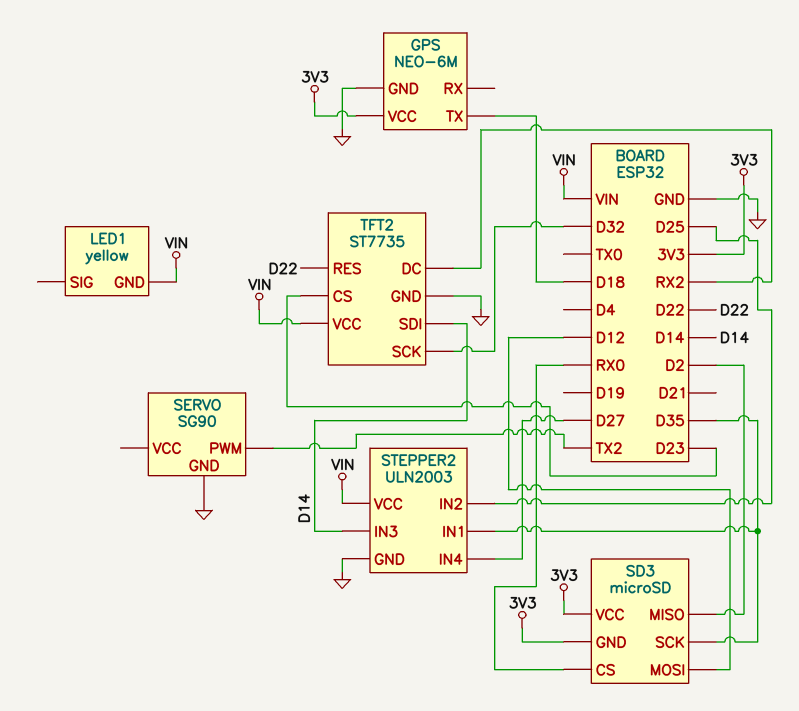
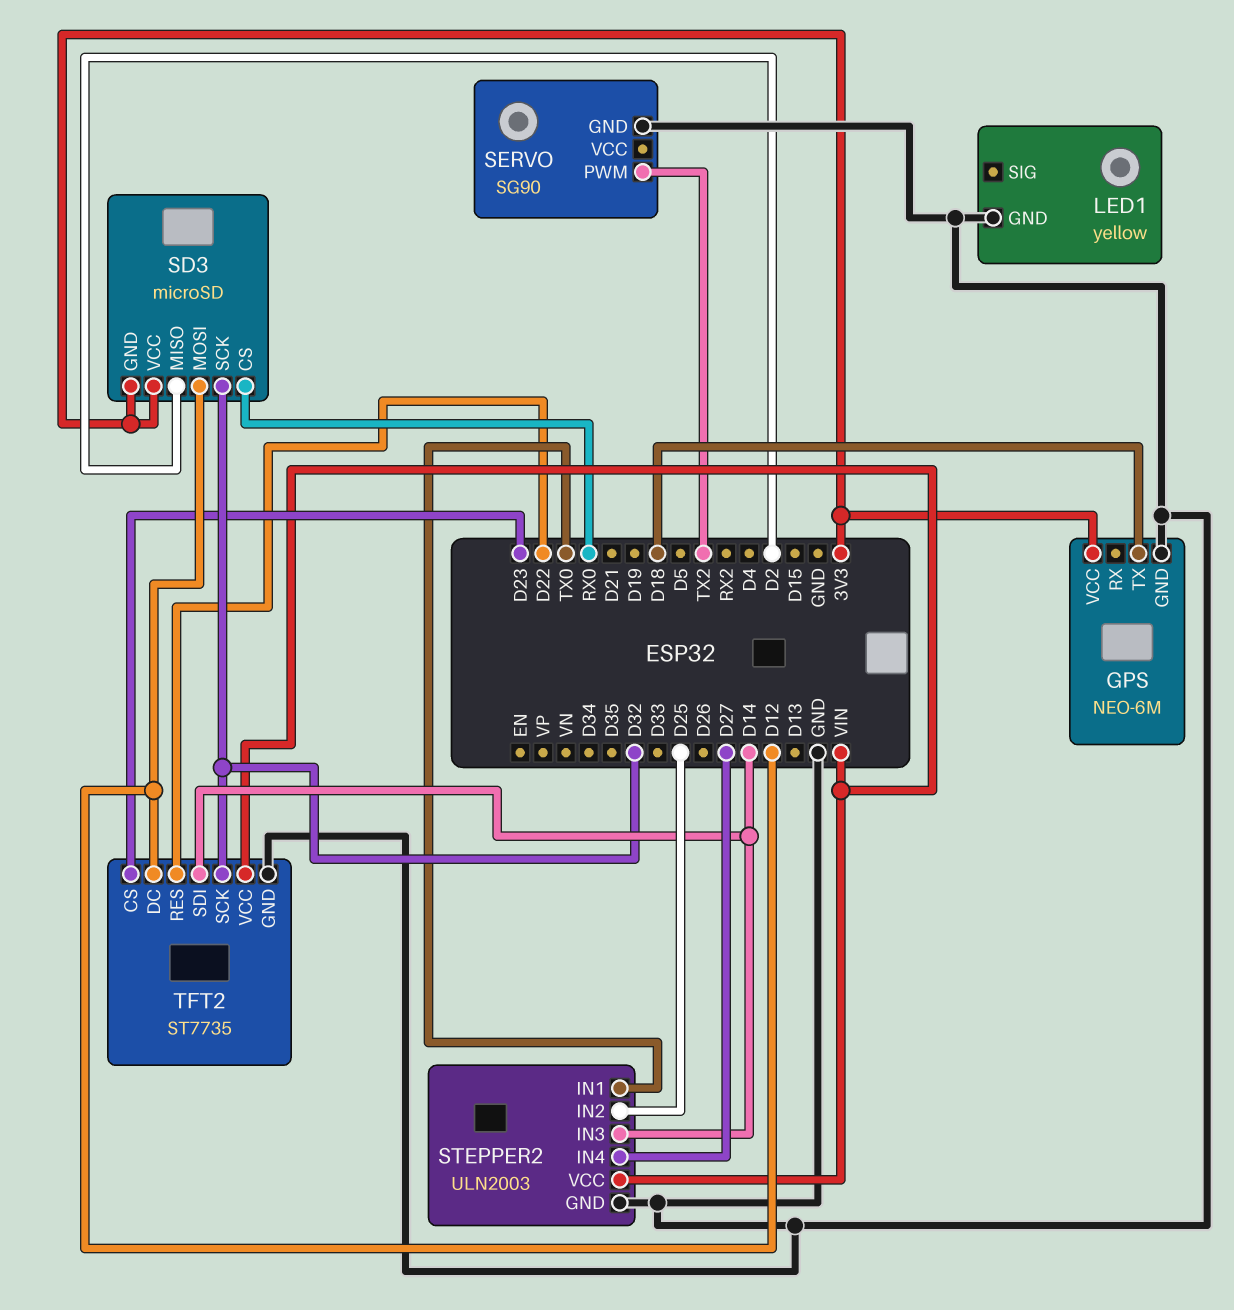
LED1 pin GND: VIN -> GND
SD3 pin SCK: D35 -> D32
STEPPER2 pin IN1: D35 -> TX0
TFT2 pin DC: RX2 -> D12

